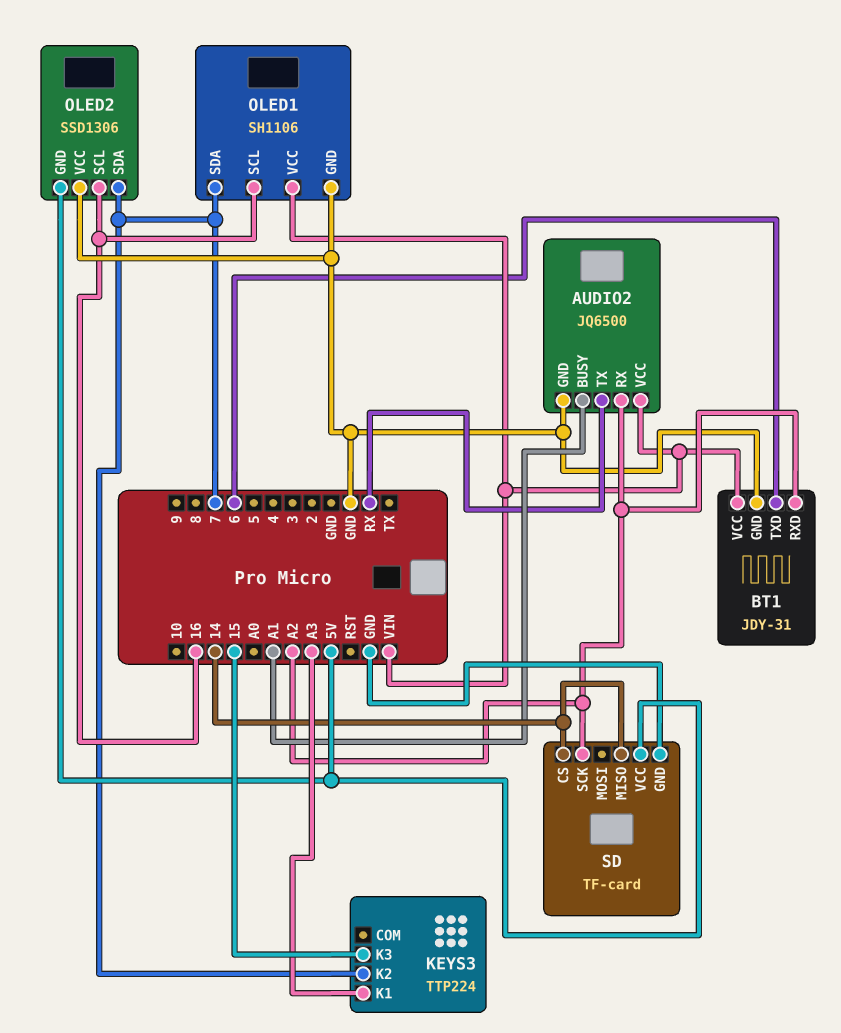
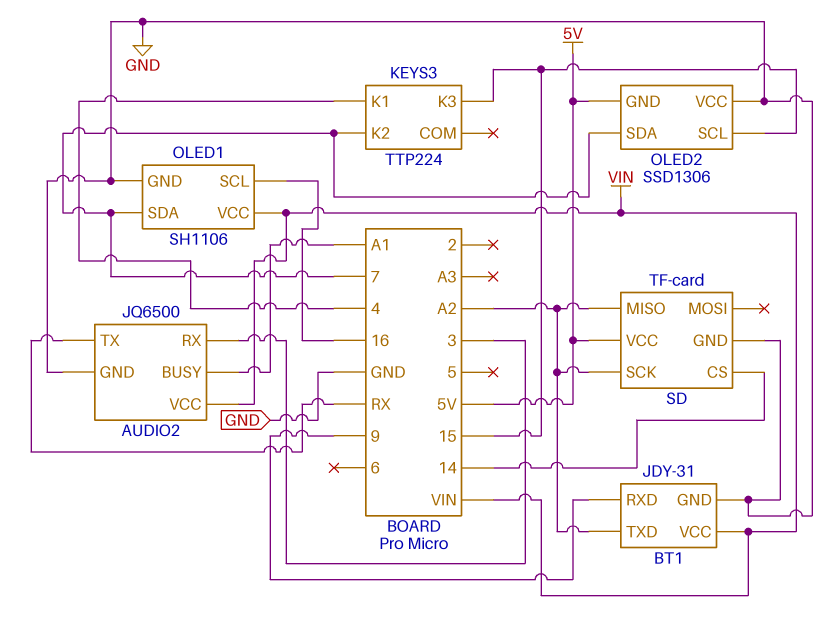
AUDIO2 pin RX: A2 -> 3
BT1 pin RXD: A2 -> 9
BT1 pin TXD: 6 -> A2
KEYS3 pin K1: A3 -> 4
OLED2 pin SCL: 16 -> 15
SD pin MISO: 14 -> A2

